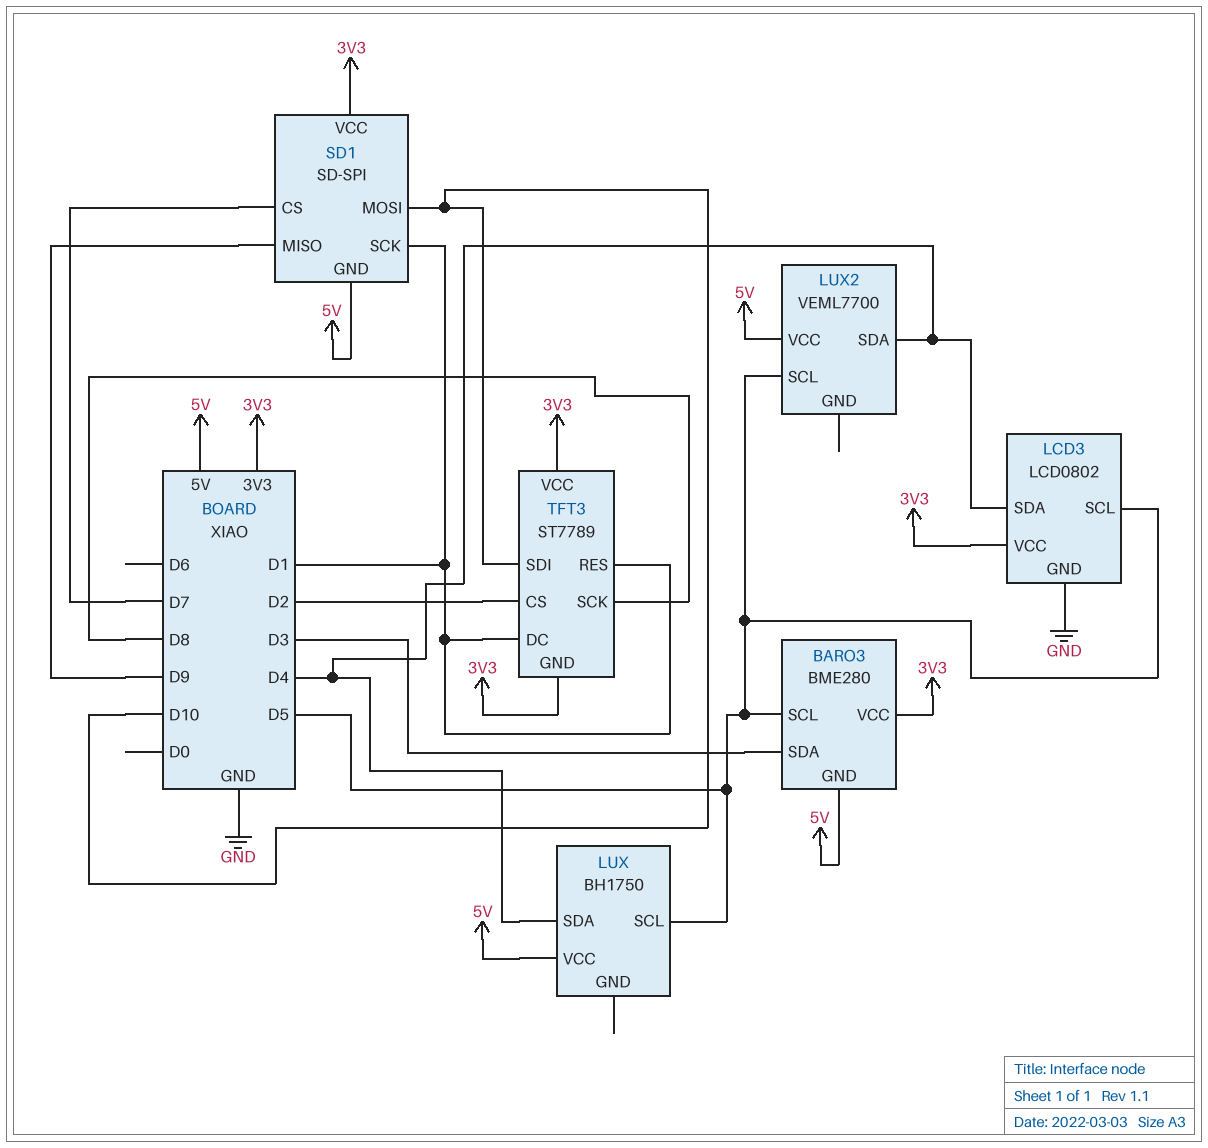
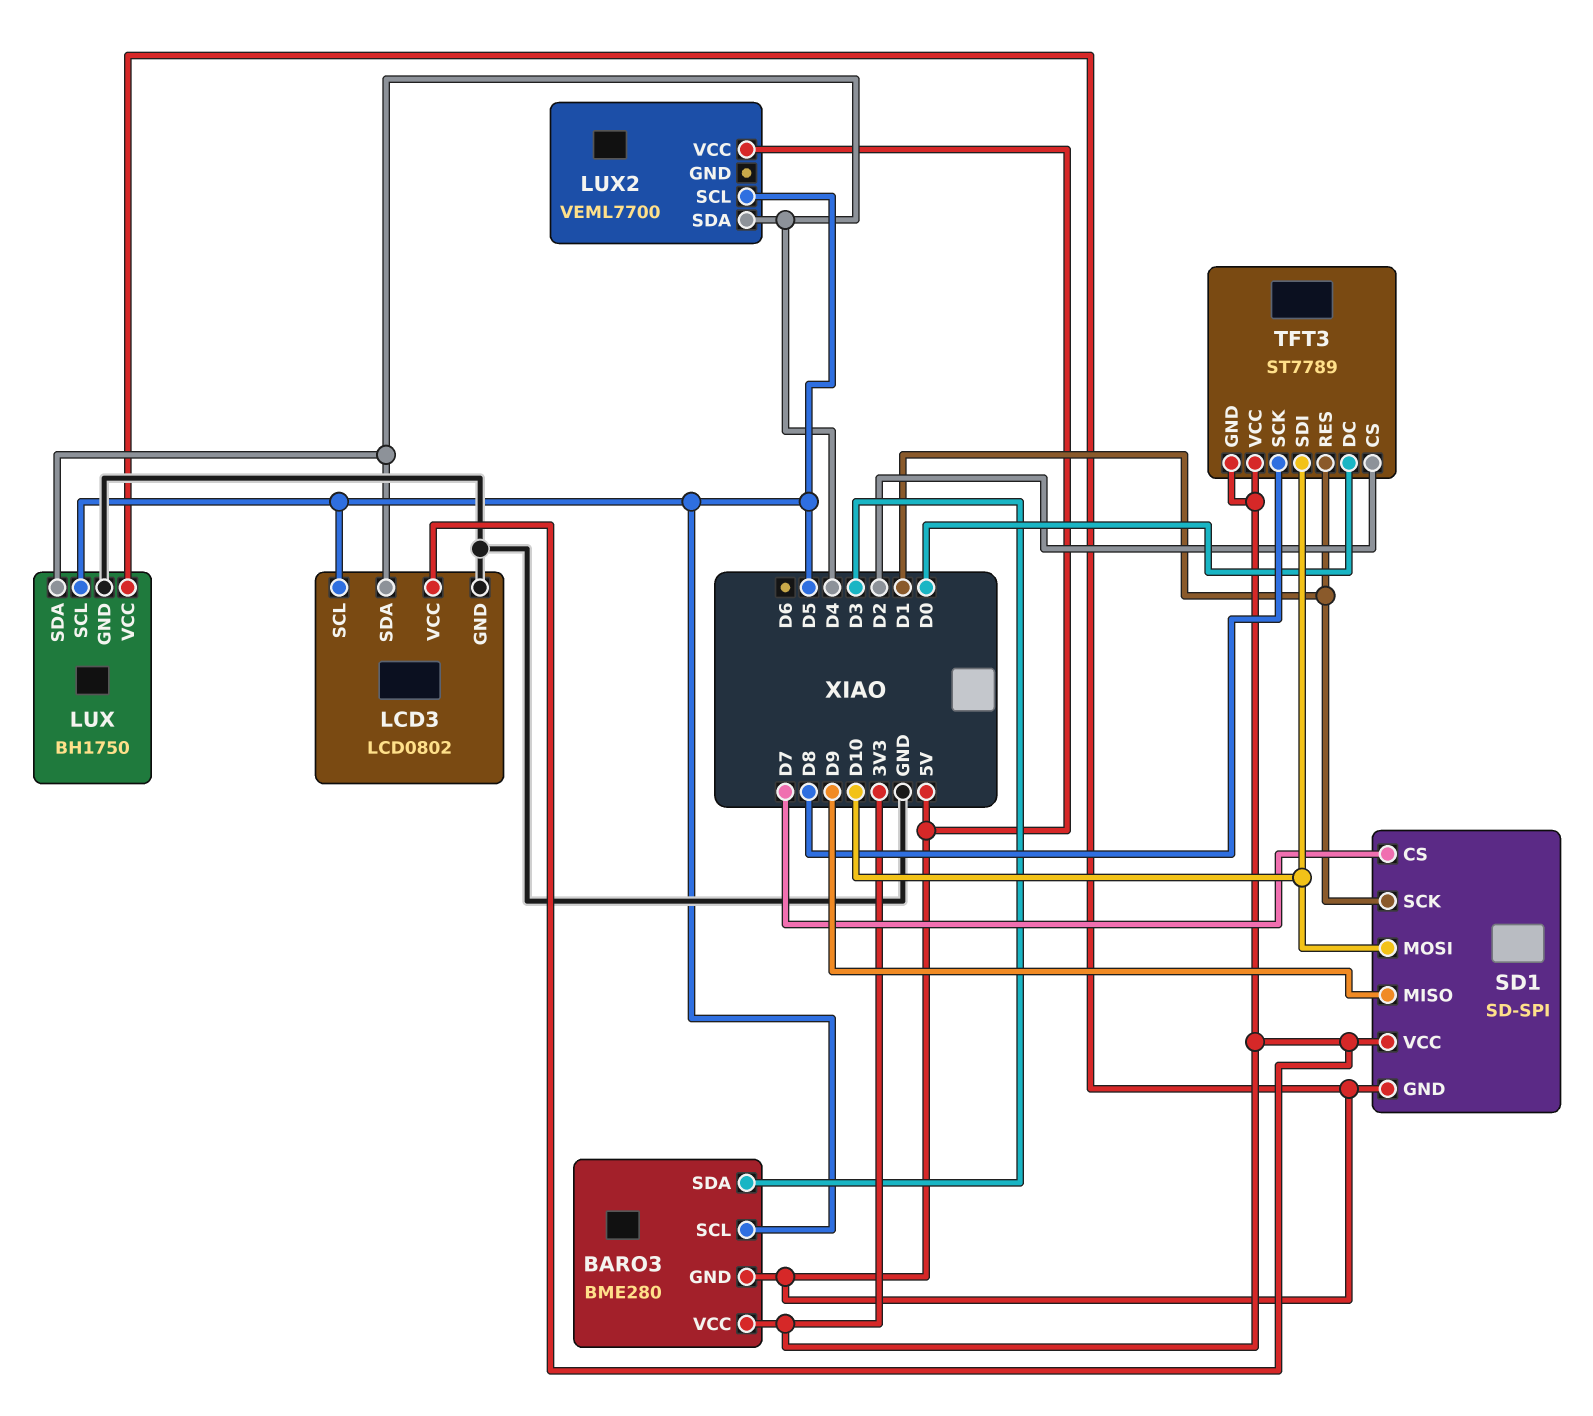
LUX pin GND: none -> GND
TFT3 pin DC: D1 -> D0

